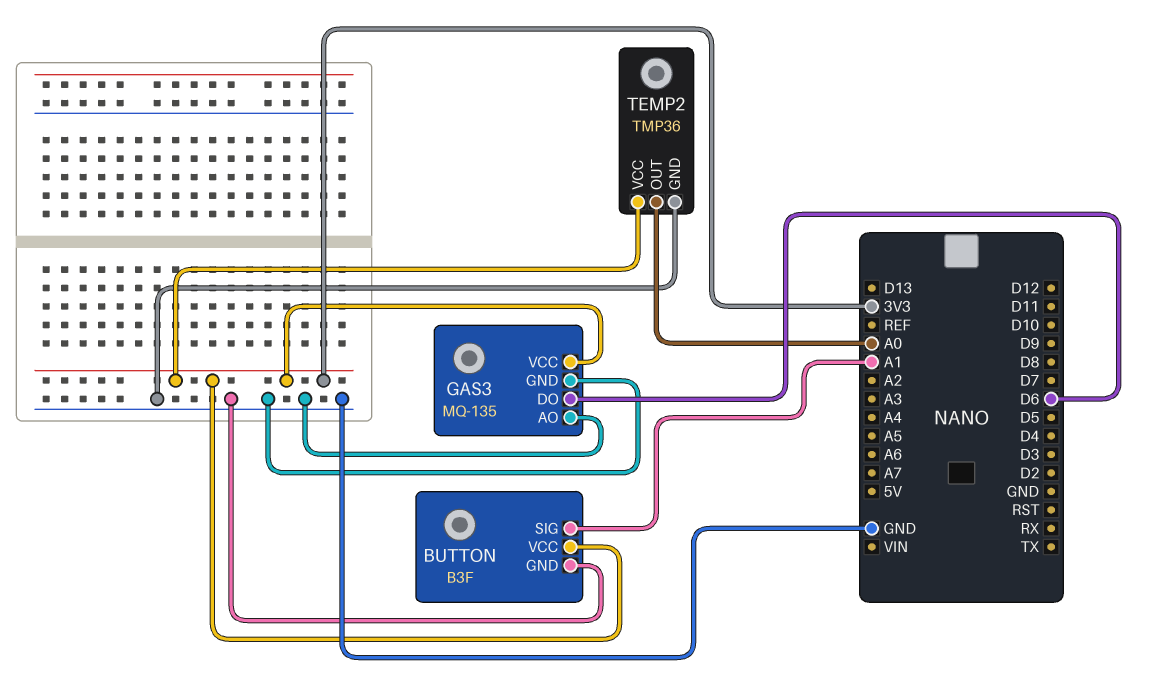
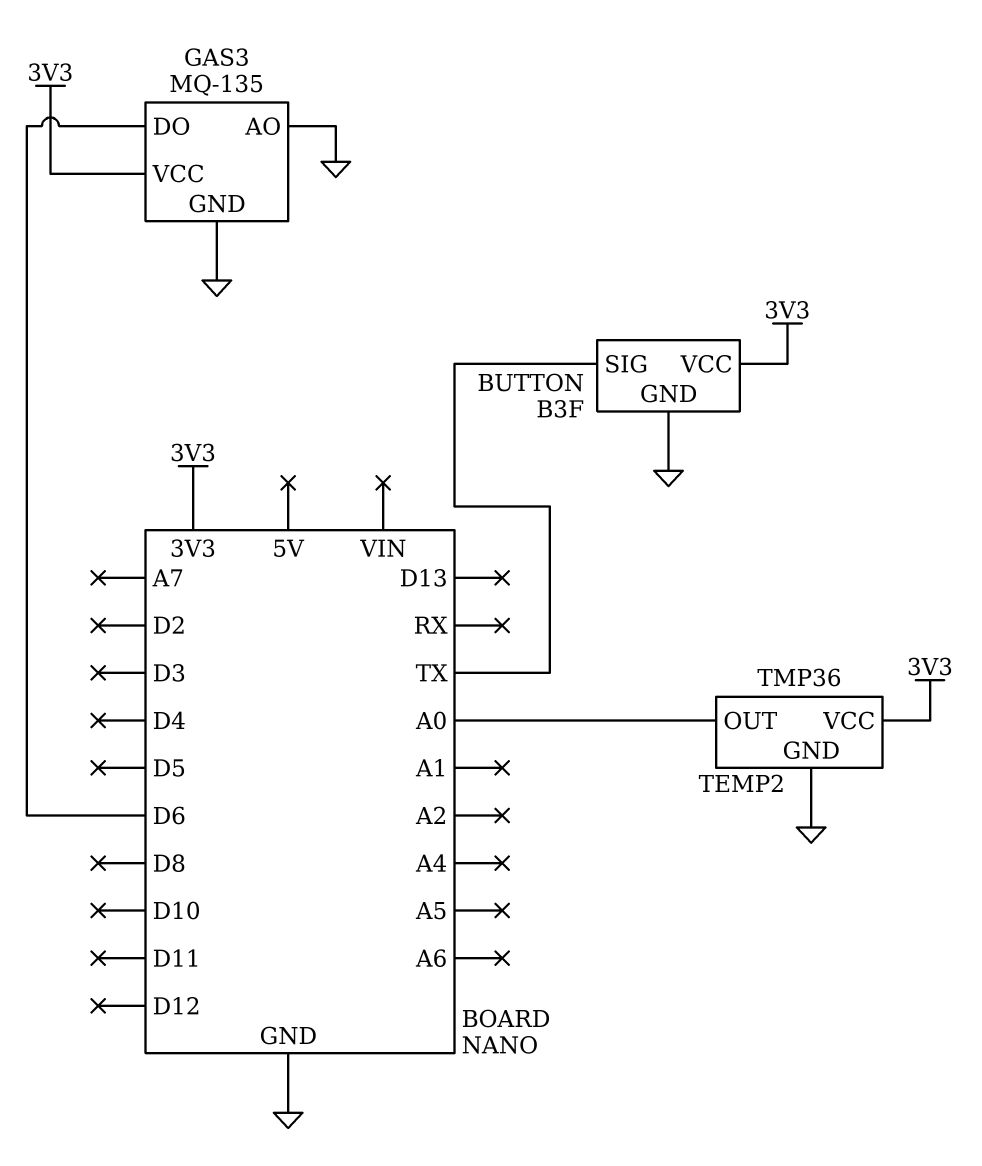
BUTTON pin SIG: A1 -> TX

